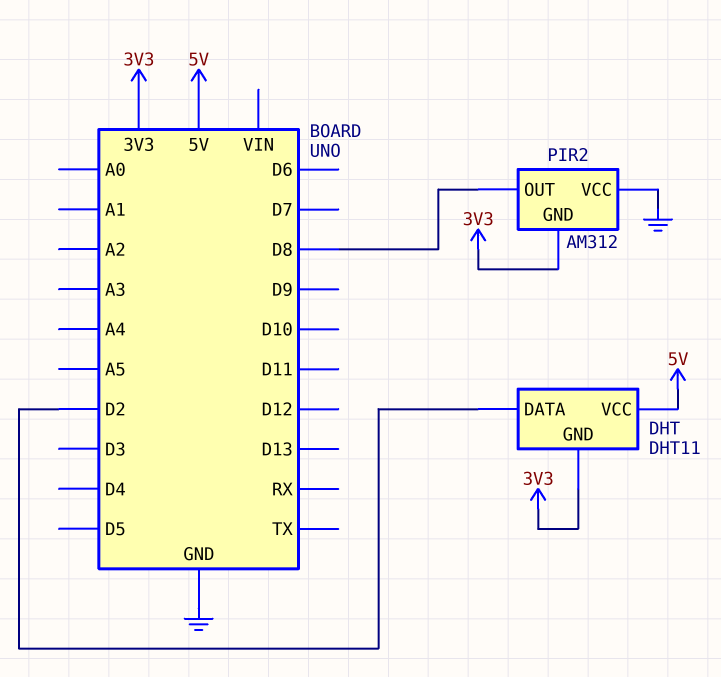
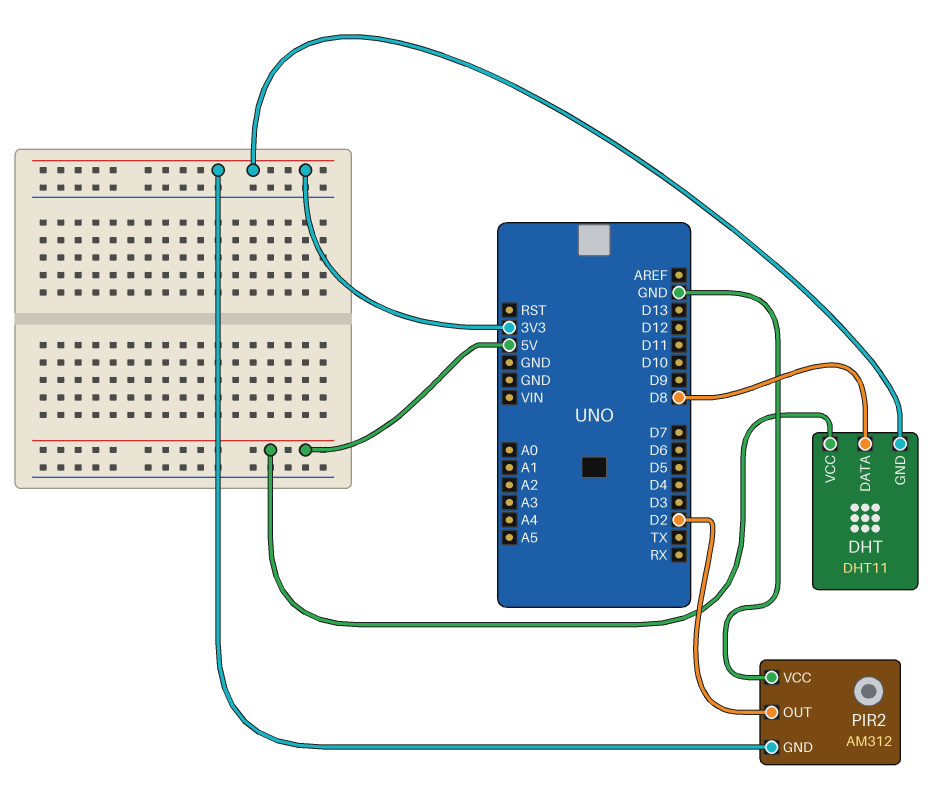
DHT pin DATA: D2 -> D8
PIR2 pin OUT: D8 -> D2

